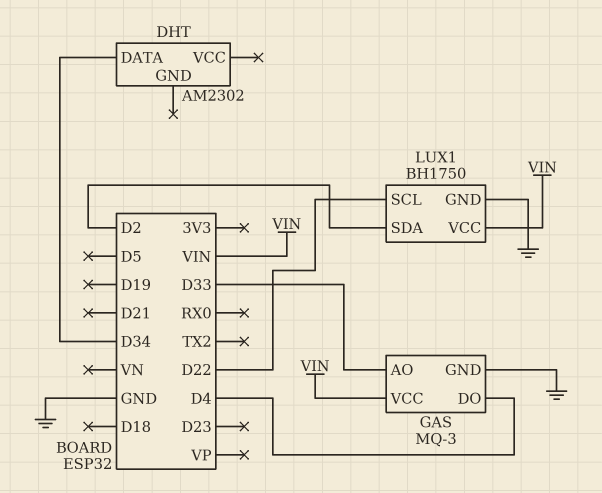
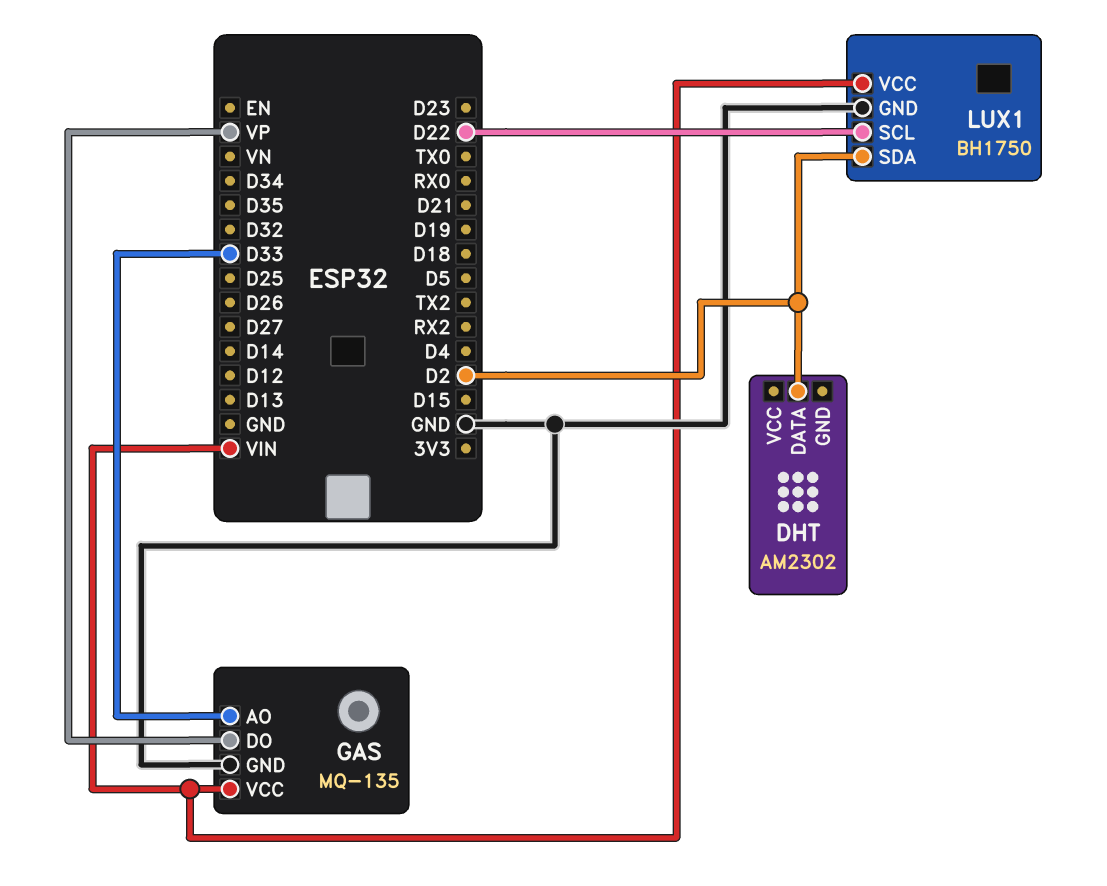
DHT pin DATA: D34 -> D2
GAS: MQ-3 -> MQ-135
GAS pin DO: D4 -> VP

